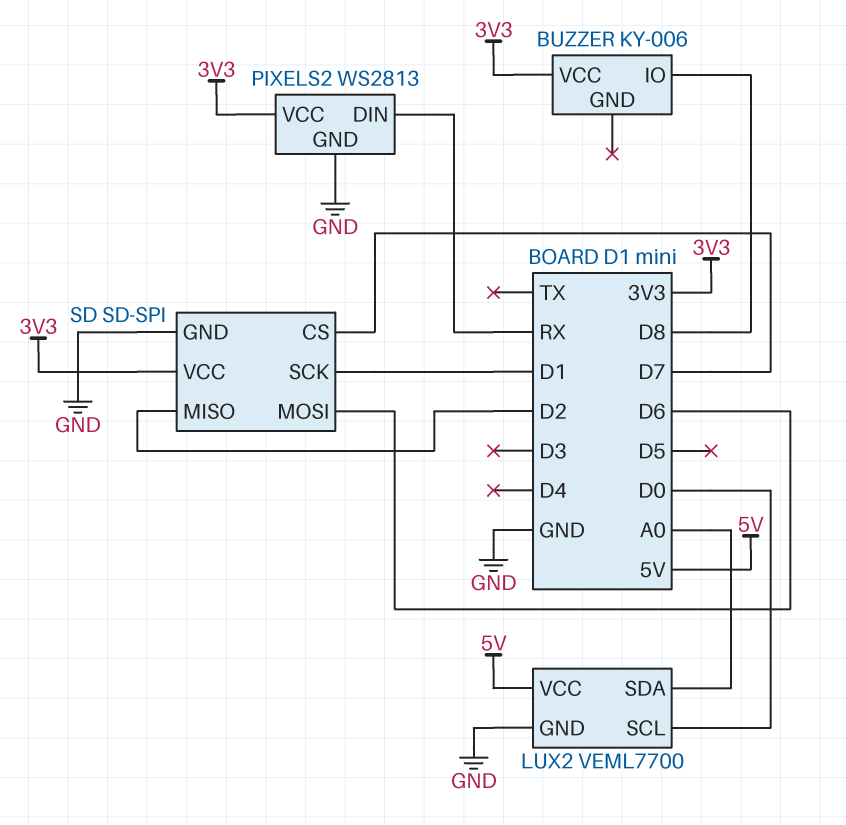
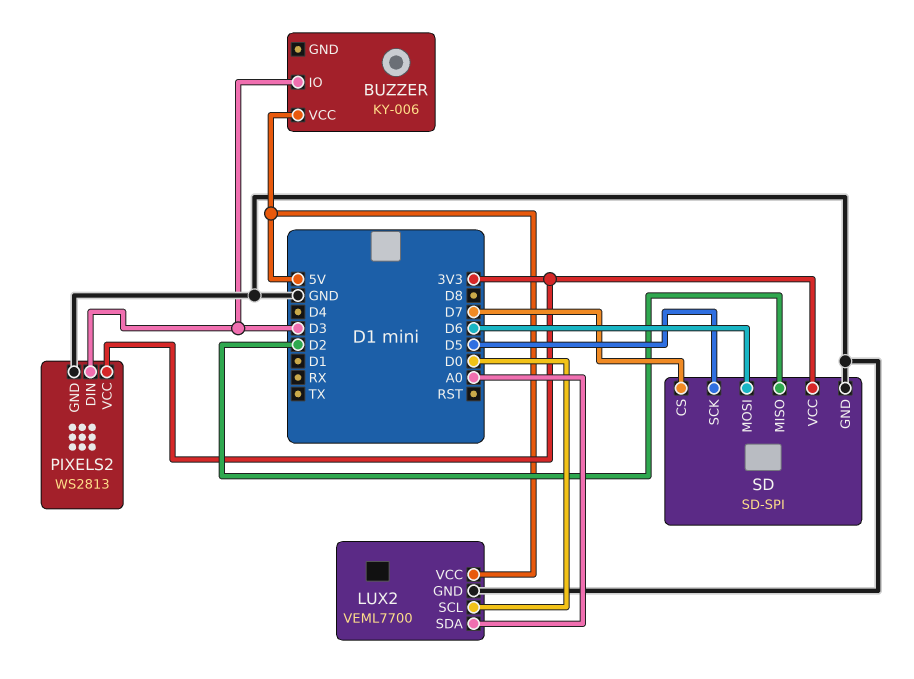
BUZZER pin IO: D8 -> D3
BUZZER pin VCC: 3V3 -> 5V
PIXELS2 pin DIN: RX -> D3
SD pin SCK: D1 -> D5

